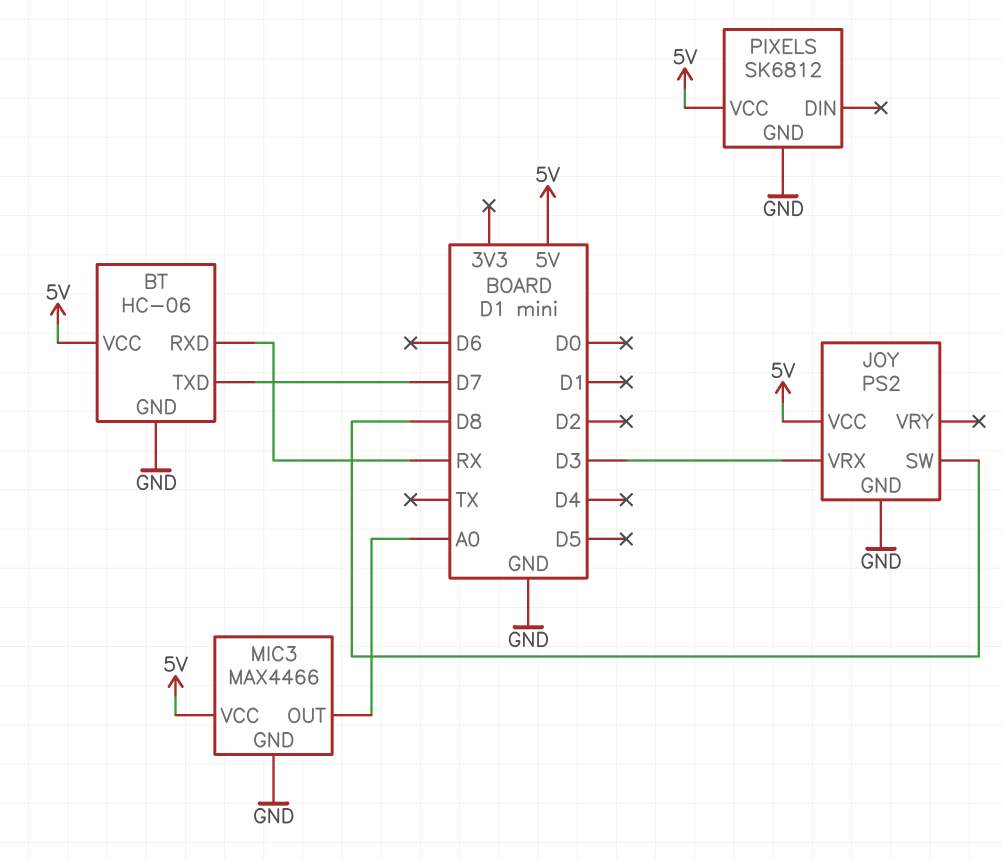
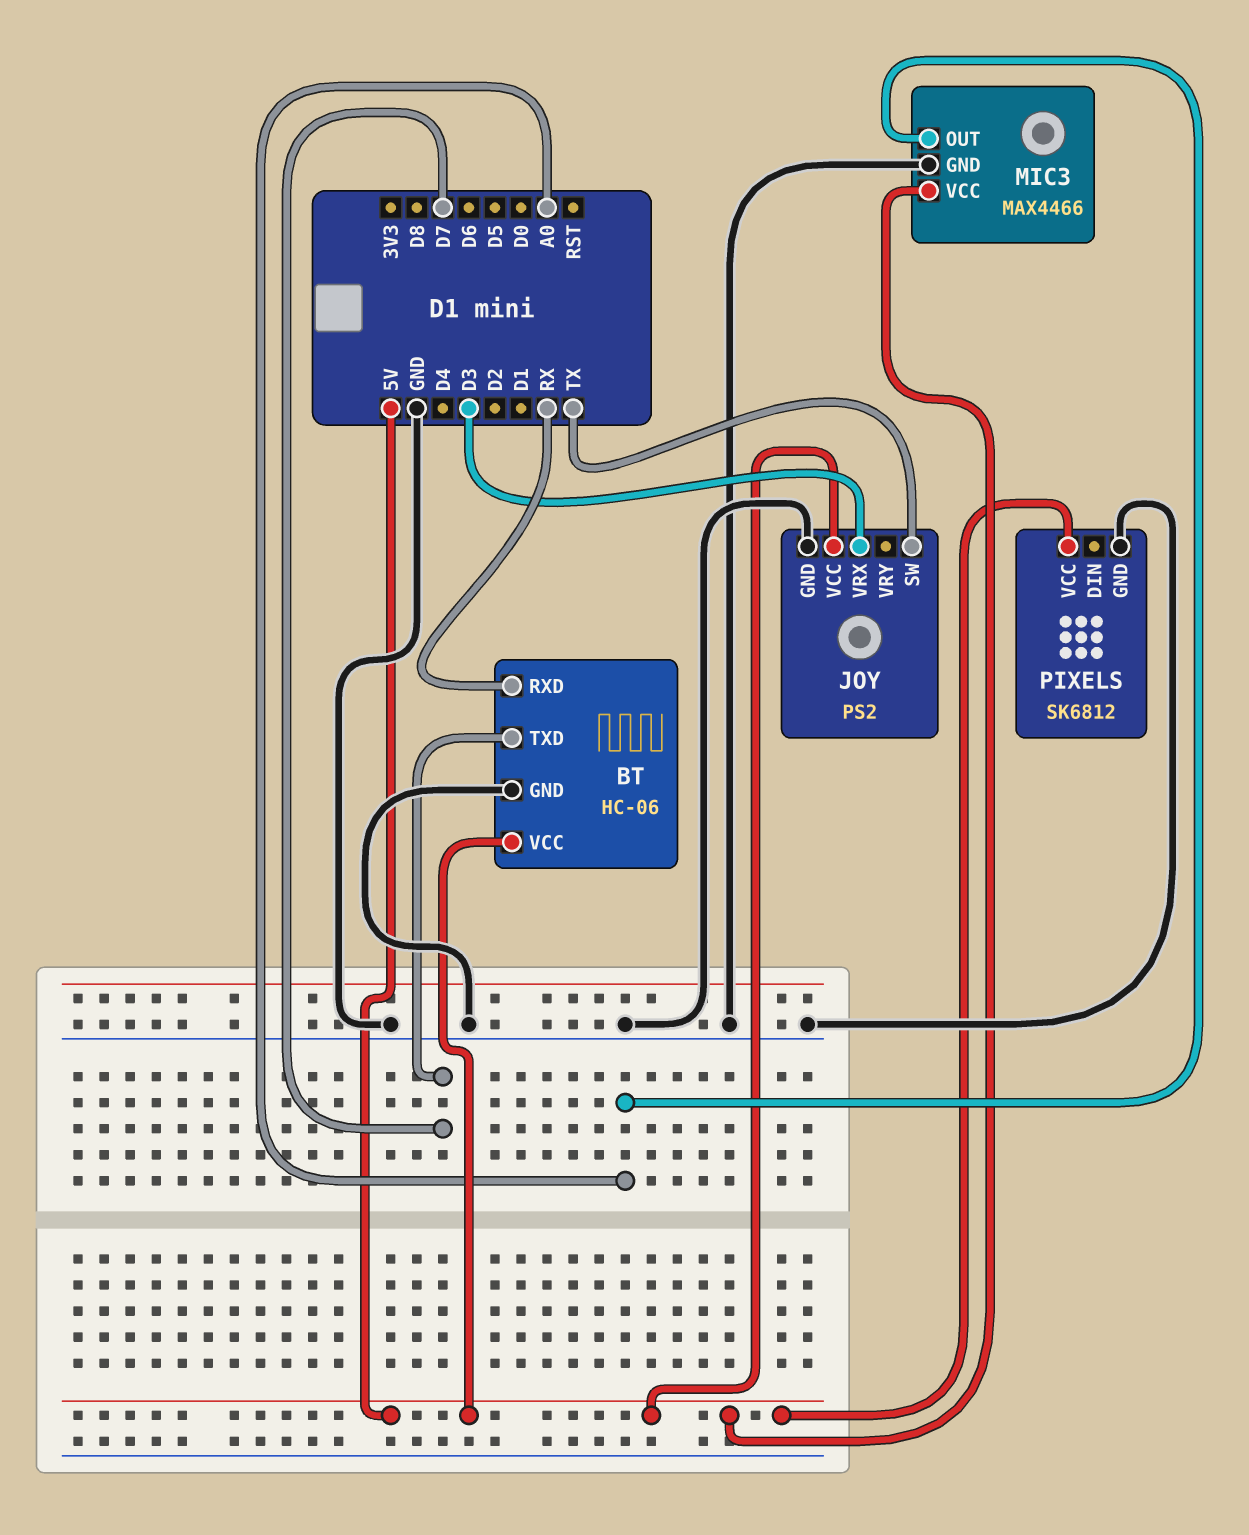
JOY pin SW: D8 -> TX

